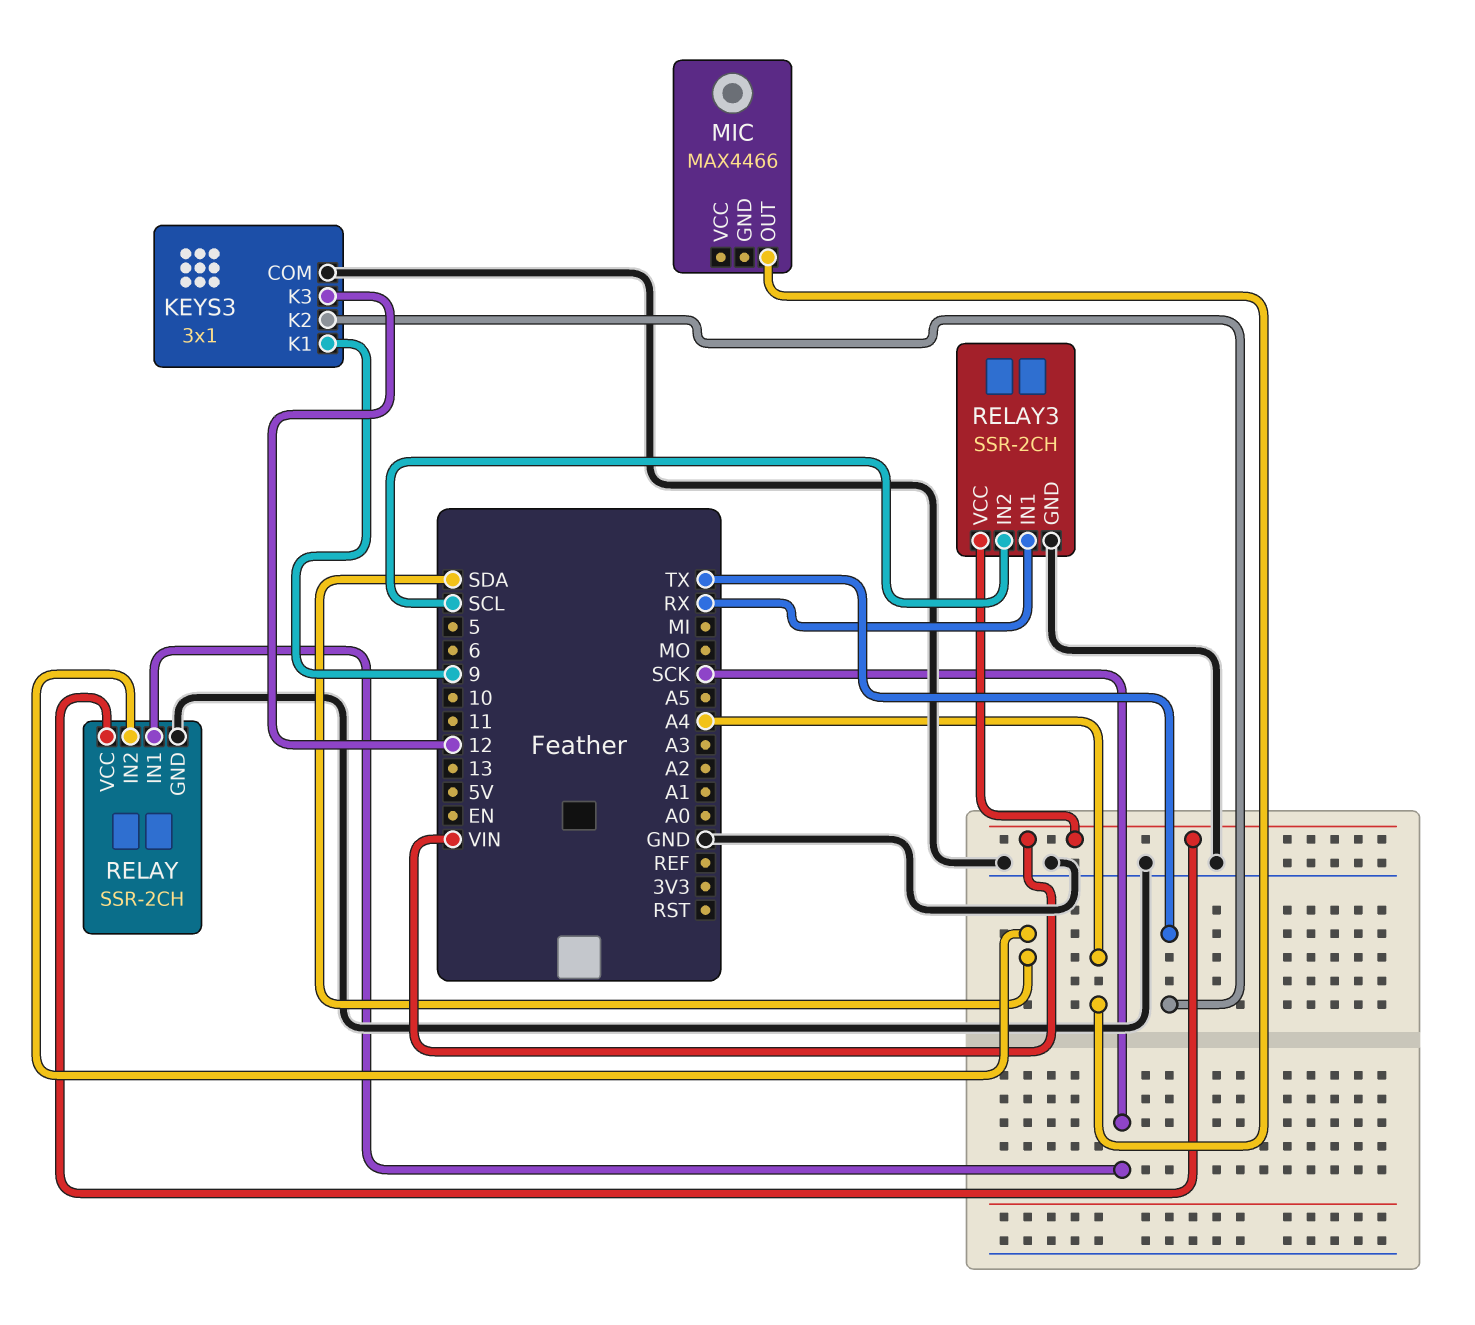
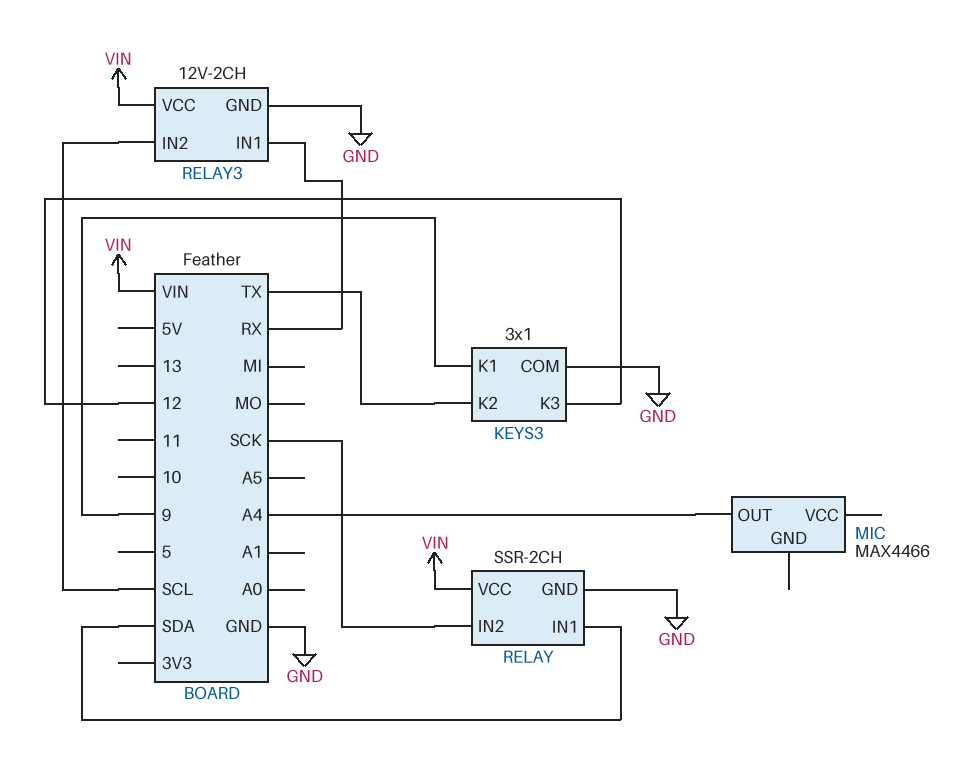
RELAY pin IN1: SCK -> SDA
RELAY pin IN2: SDA -> SCK
RELAY3: SSR-2CH -> 12V-2CH

